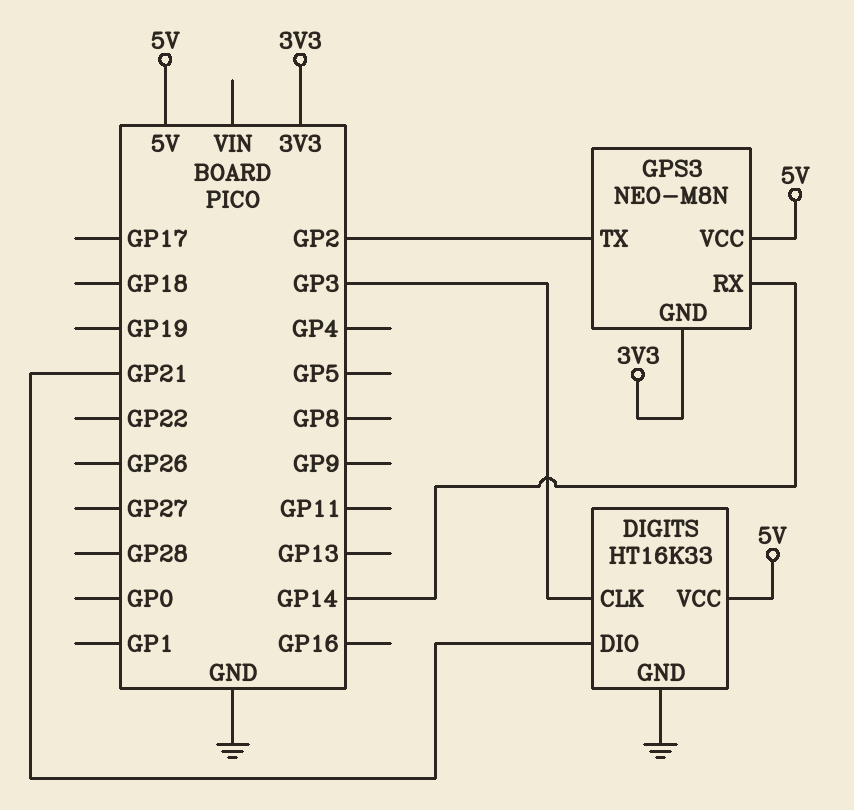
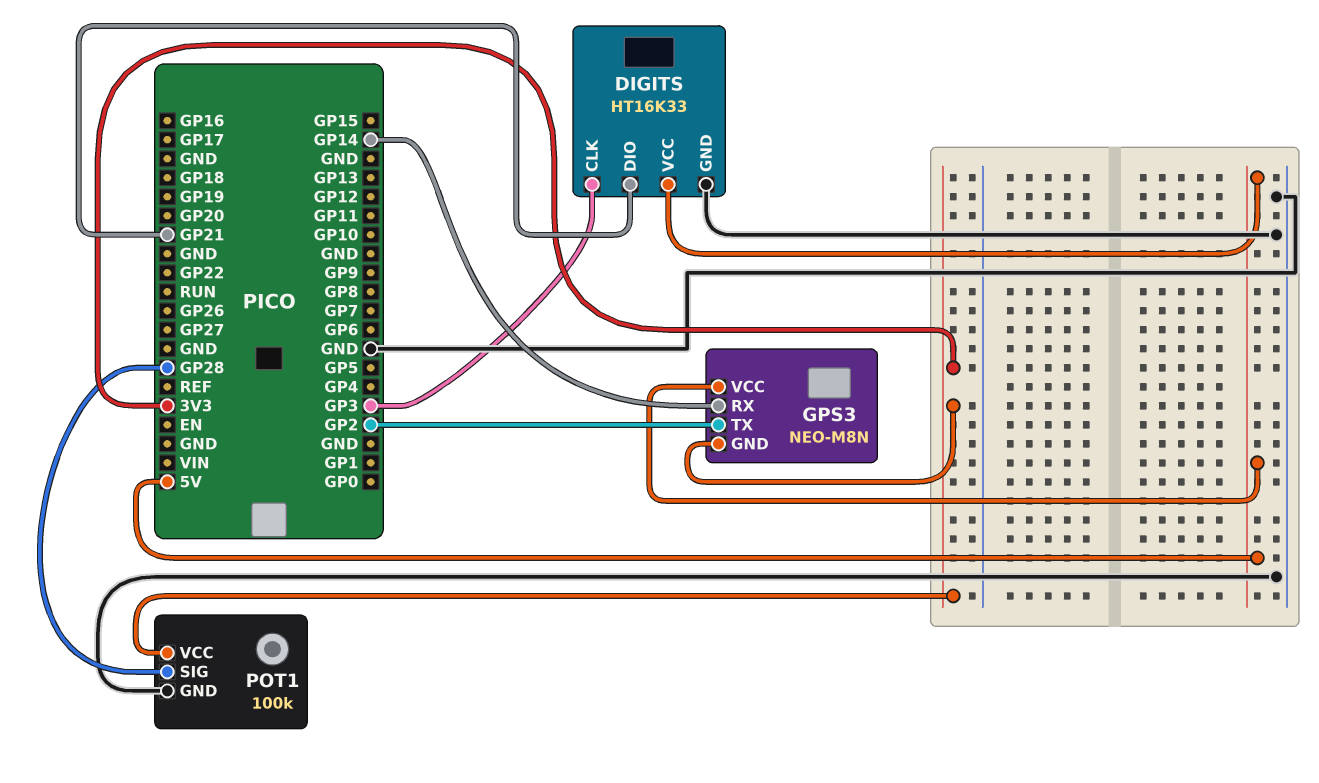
POT1: none -> 100k
POT1 pin GND: none -> GND
POT1 pin SIG: none -> GP28
POT1 pin VCC: none -> 3V3

